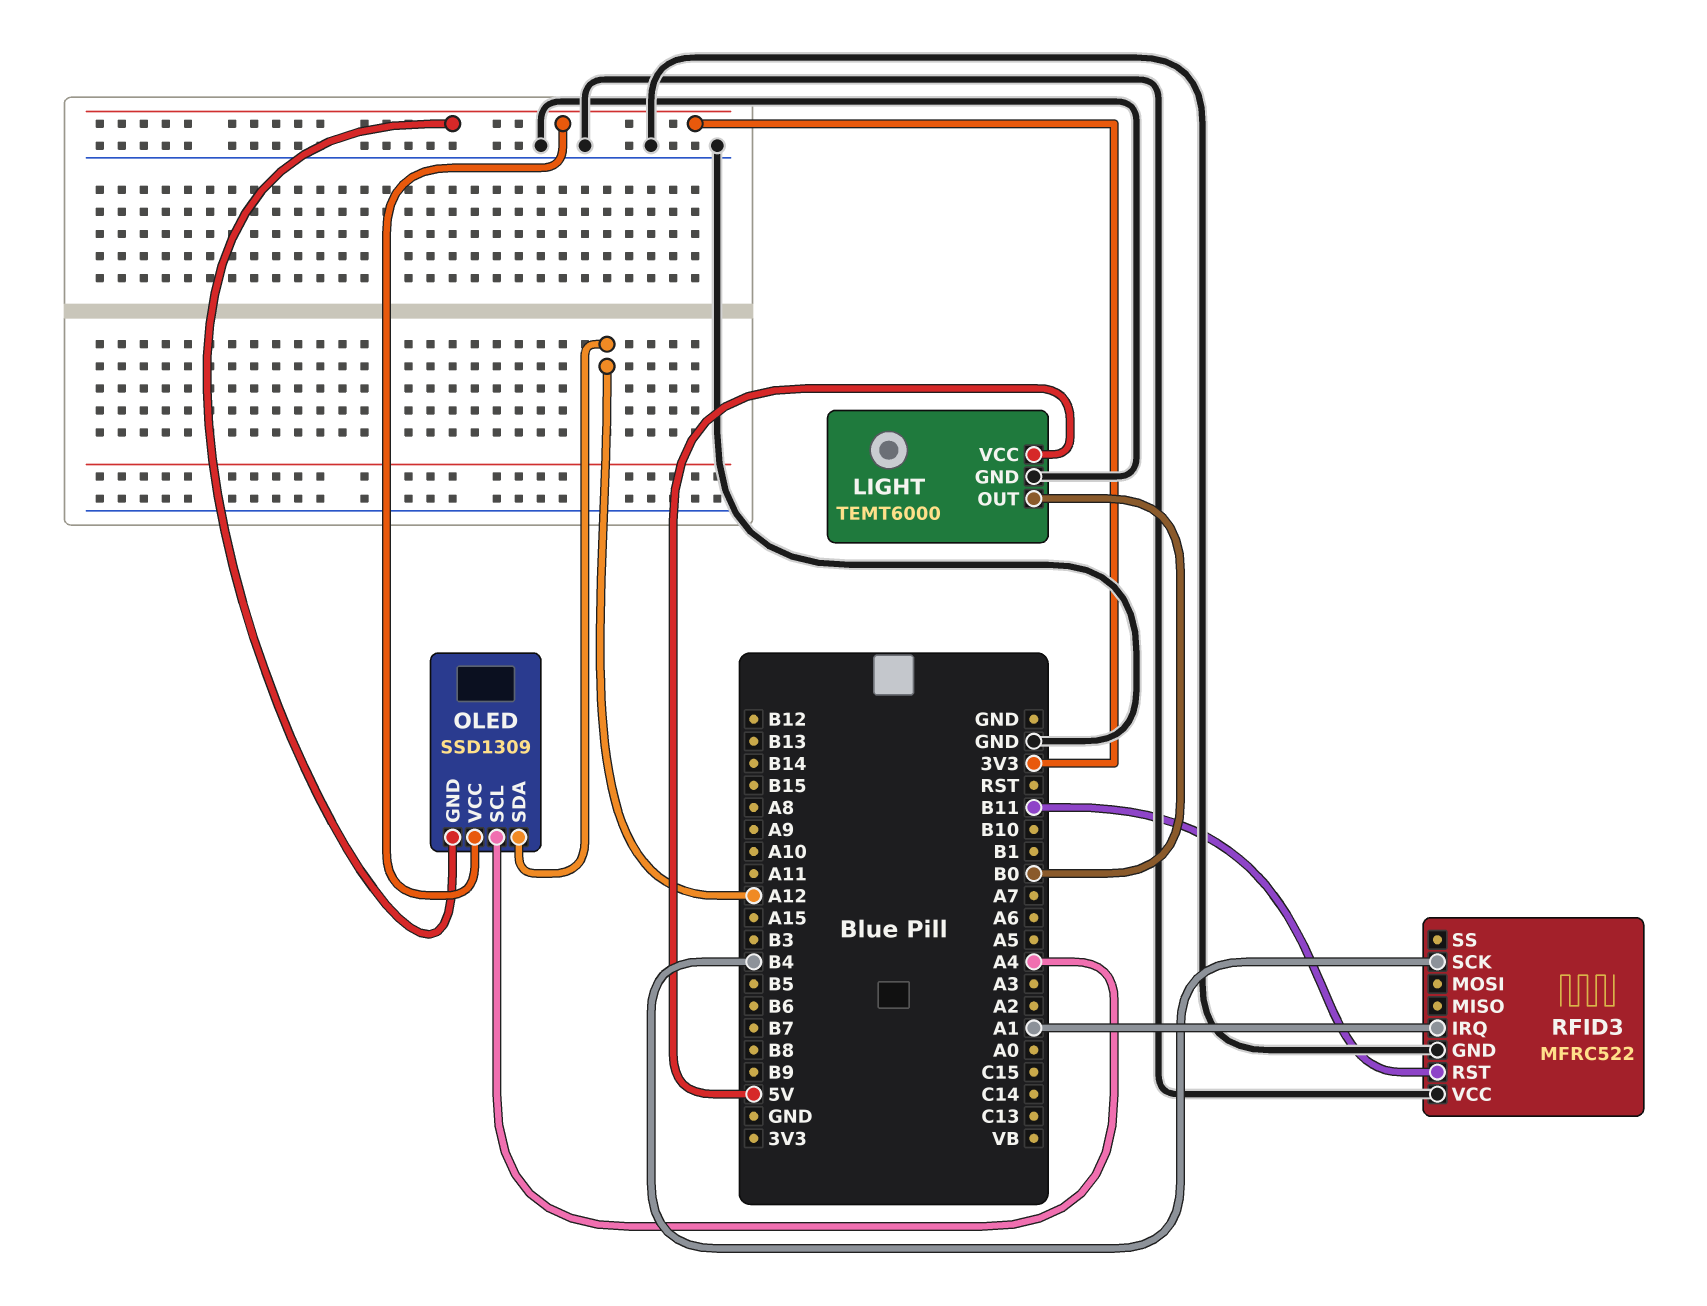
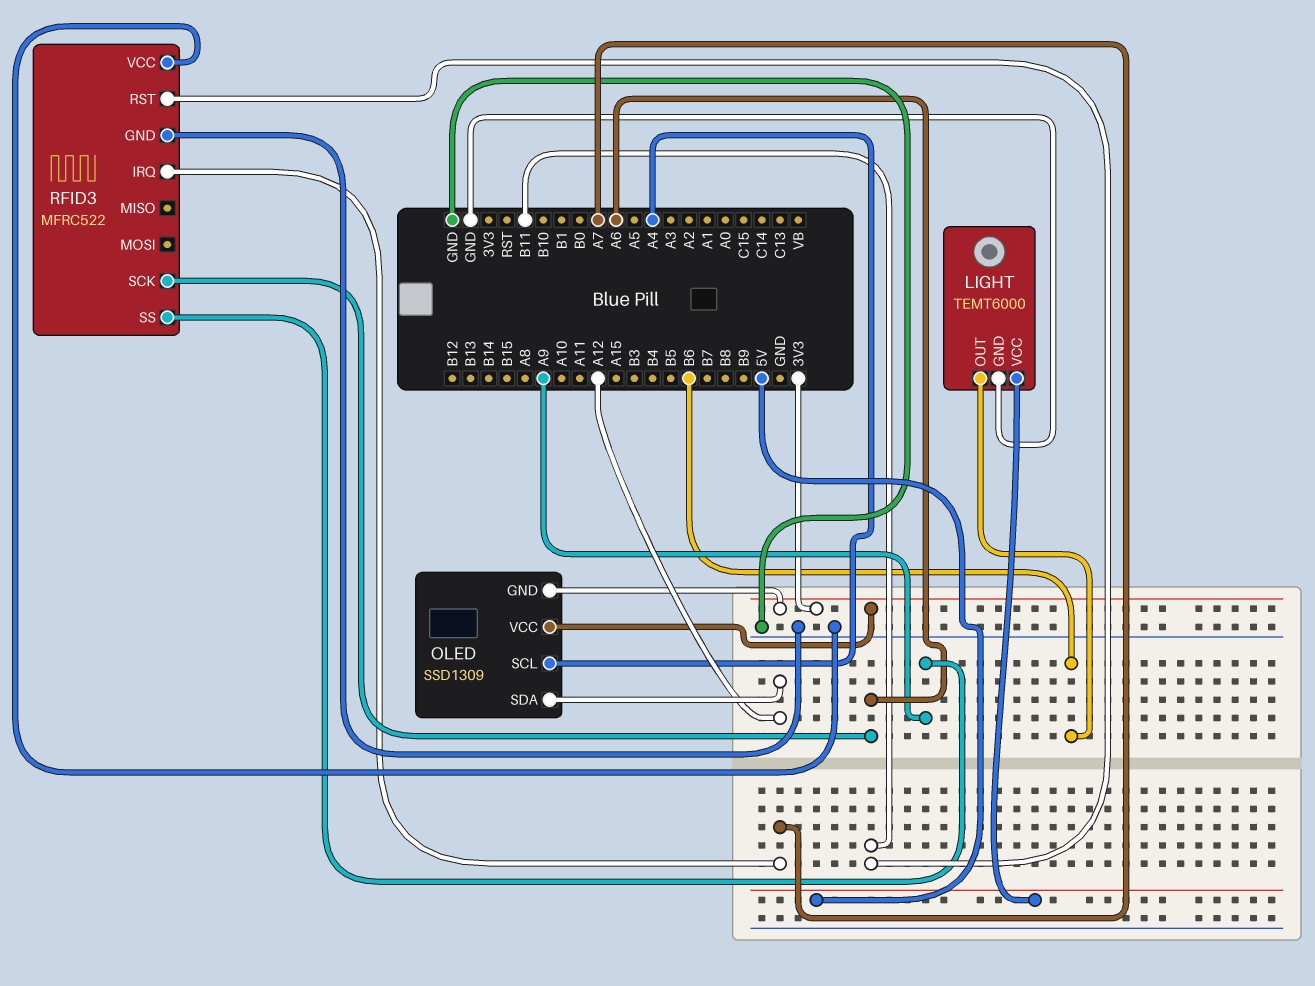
LIGHT pin OUT: B0 -> B6
RFID3 pin IRQ: A1 -> A7
RFID3 pin SCK: B4 -> A6
RFID3 pin SS: none -> A9

